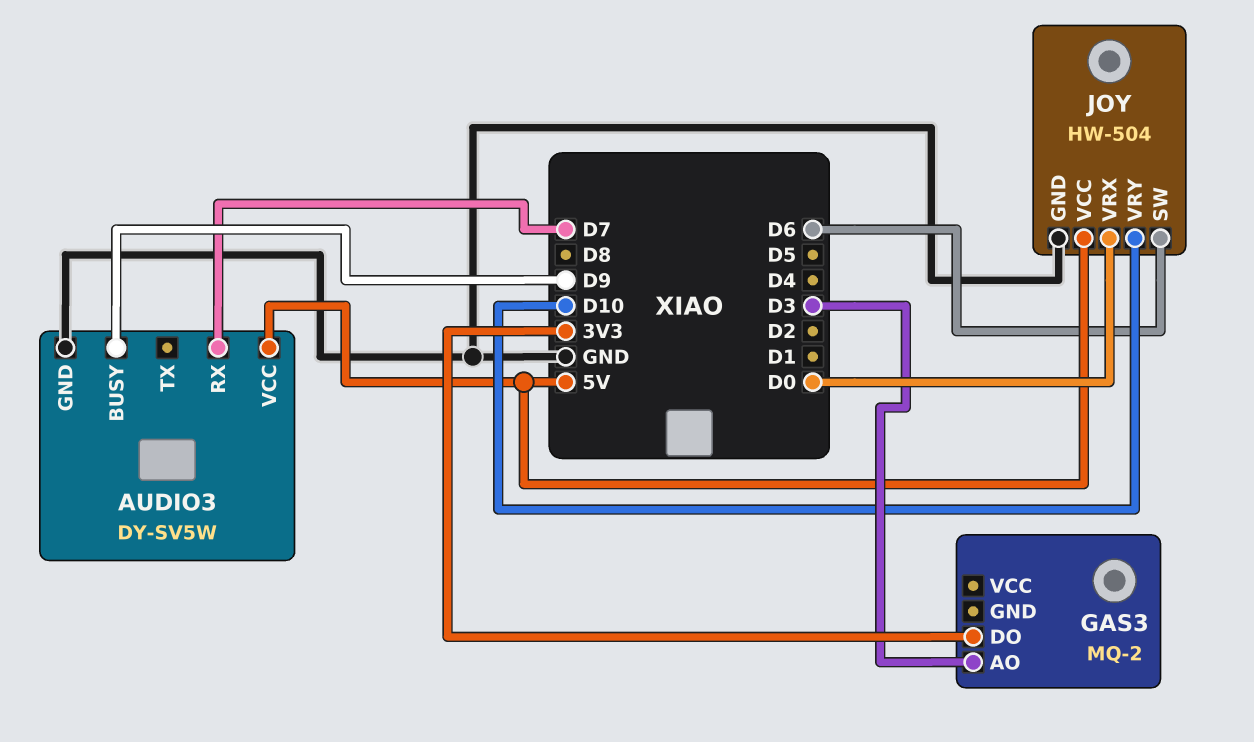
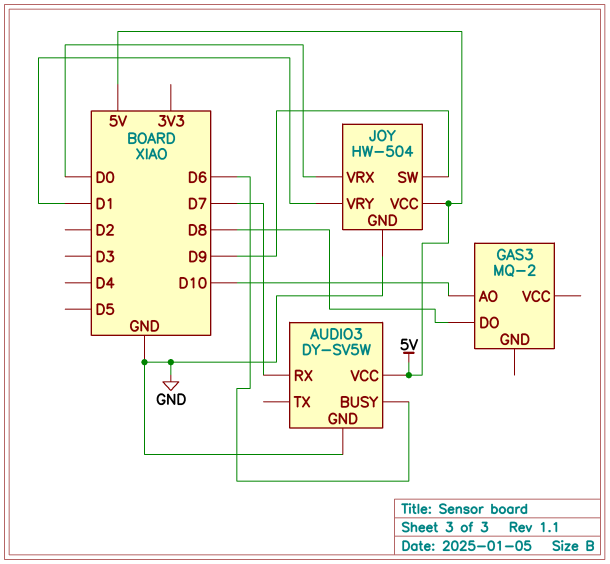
AUDIO3 pin BUSY: D9 -> D6
GAS3 pin AO: D3 -> D10
GAS3 pin DO: 3V3 -> D8
JOY pin SW: D6 -> D9
JOY pin VRY: D10 -> D1

